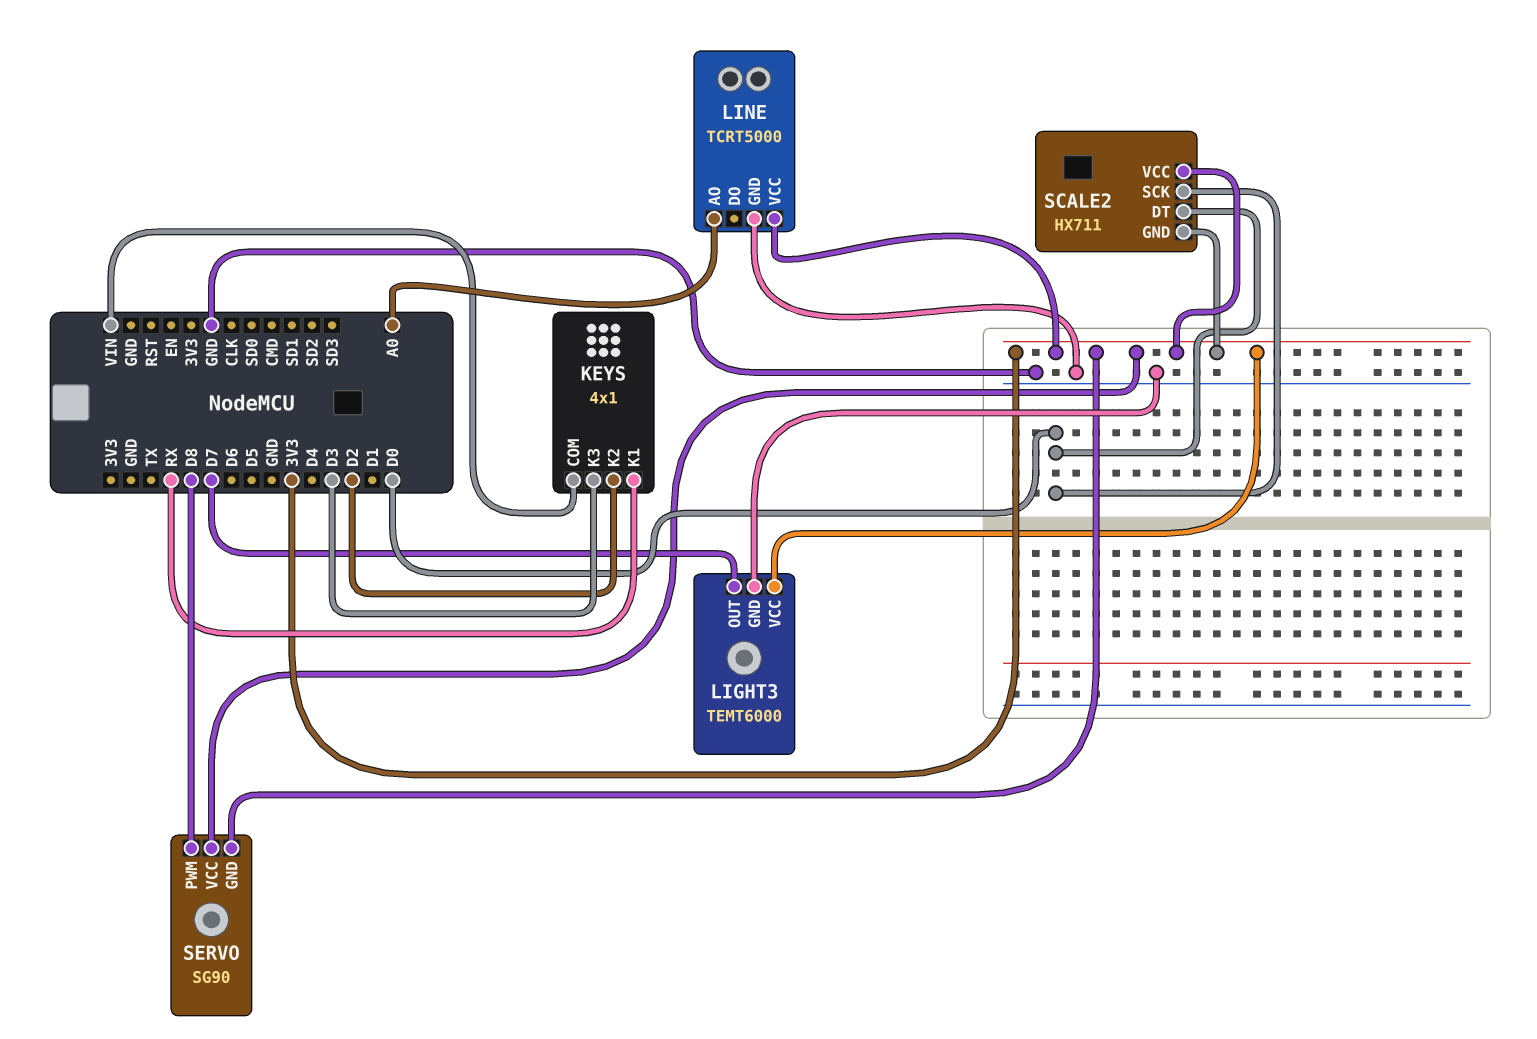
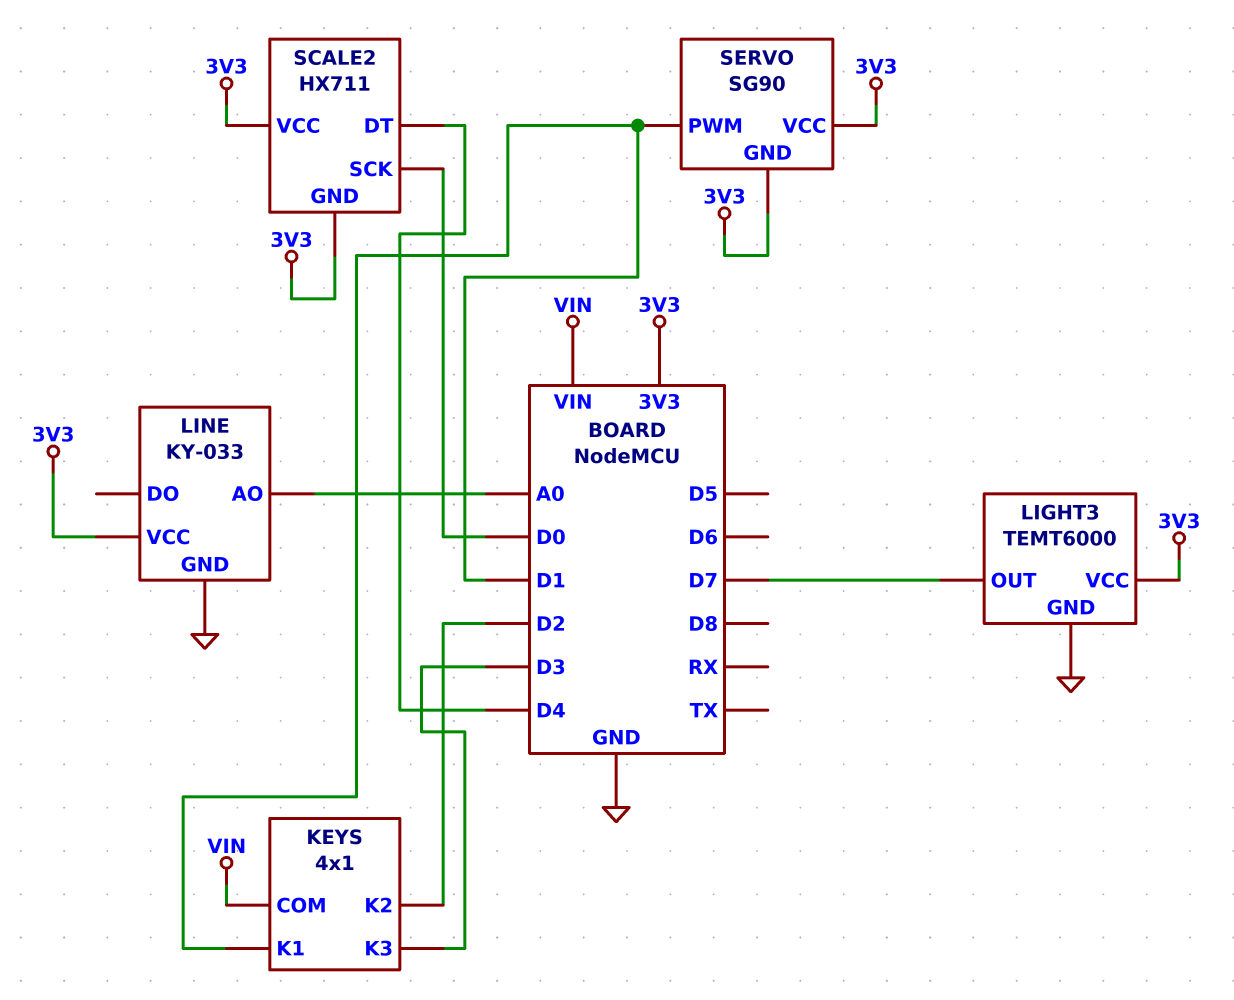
KEYS pin K1: RX -> D1
LINE: TCRT5000 -> KY-033
SCALE2 pin DT: D0 -> D4
SERVO pin PWM: D8 -> D1

